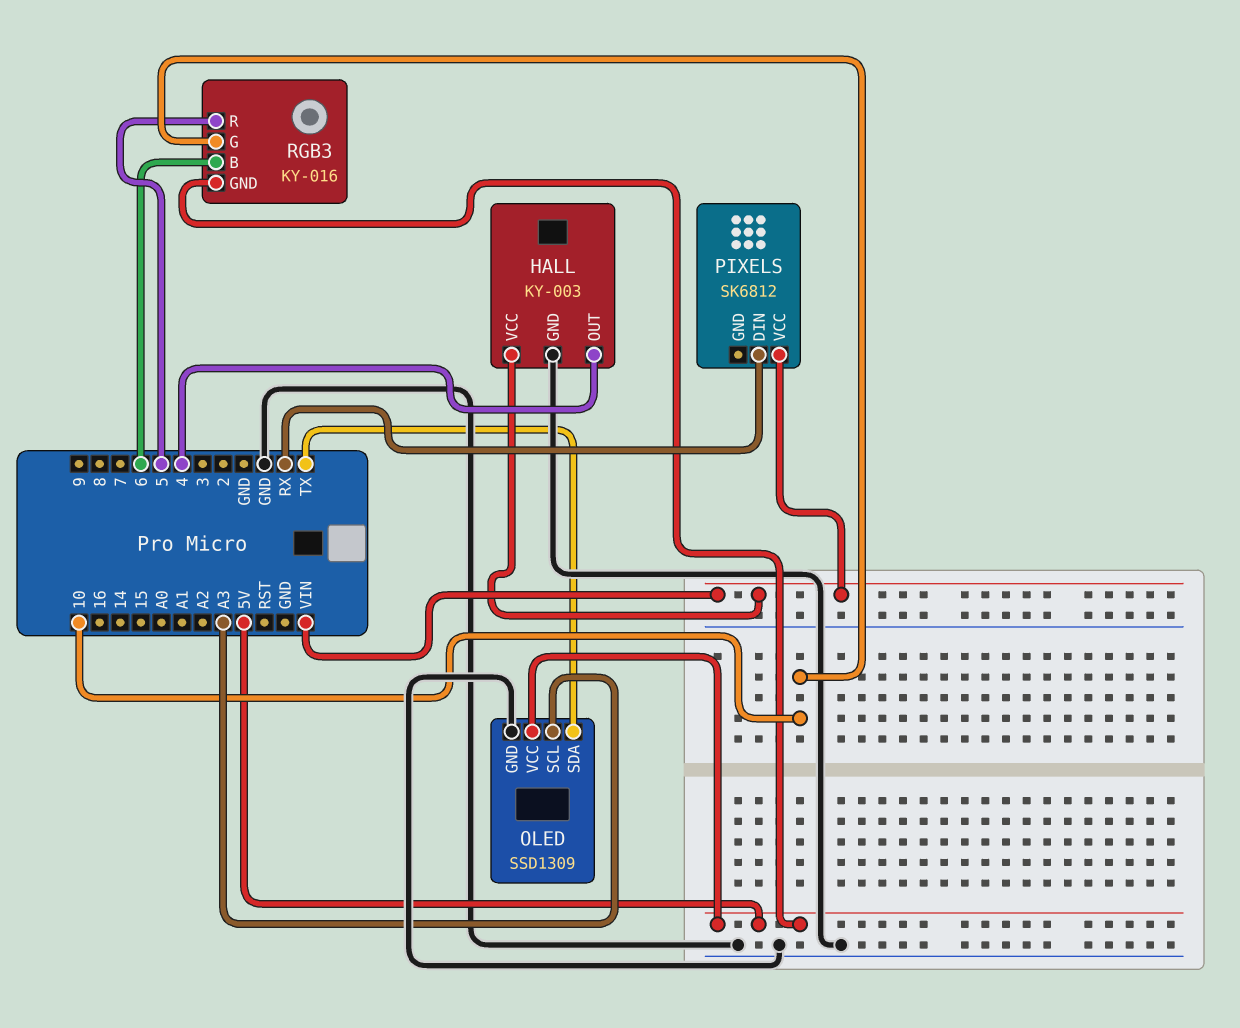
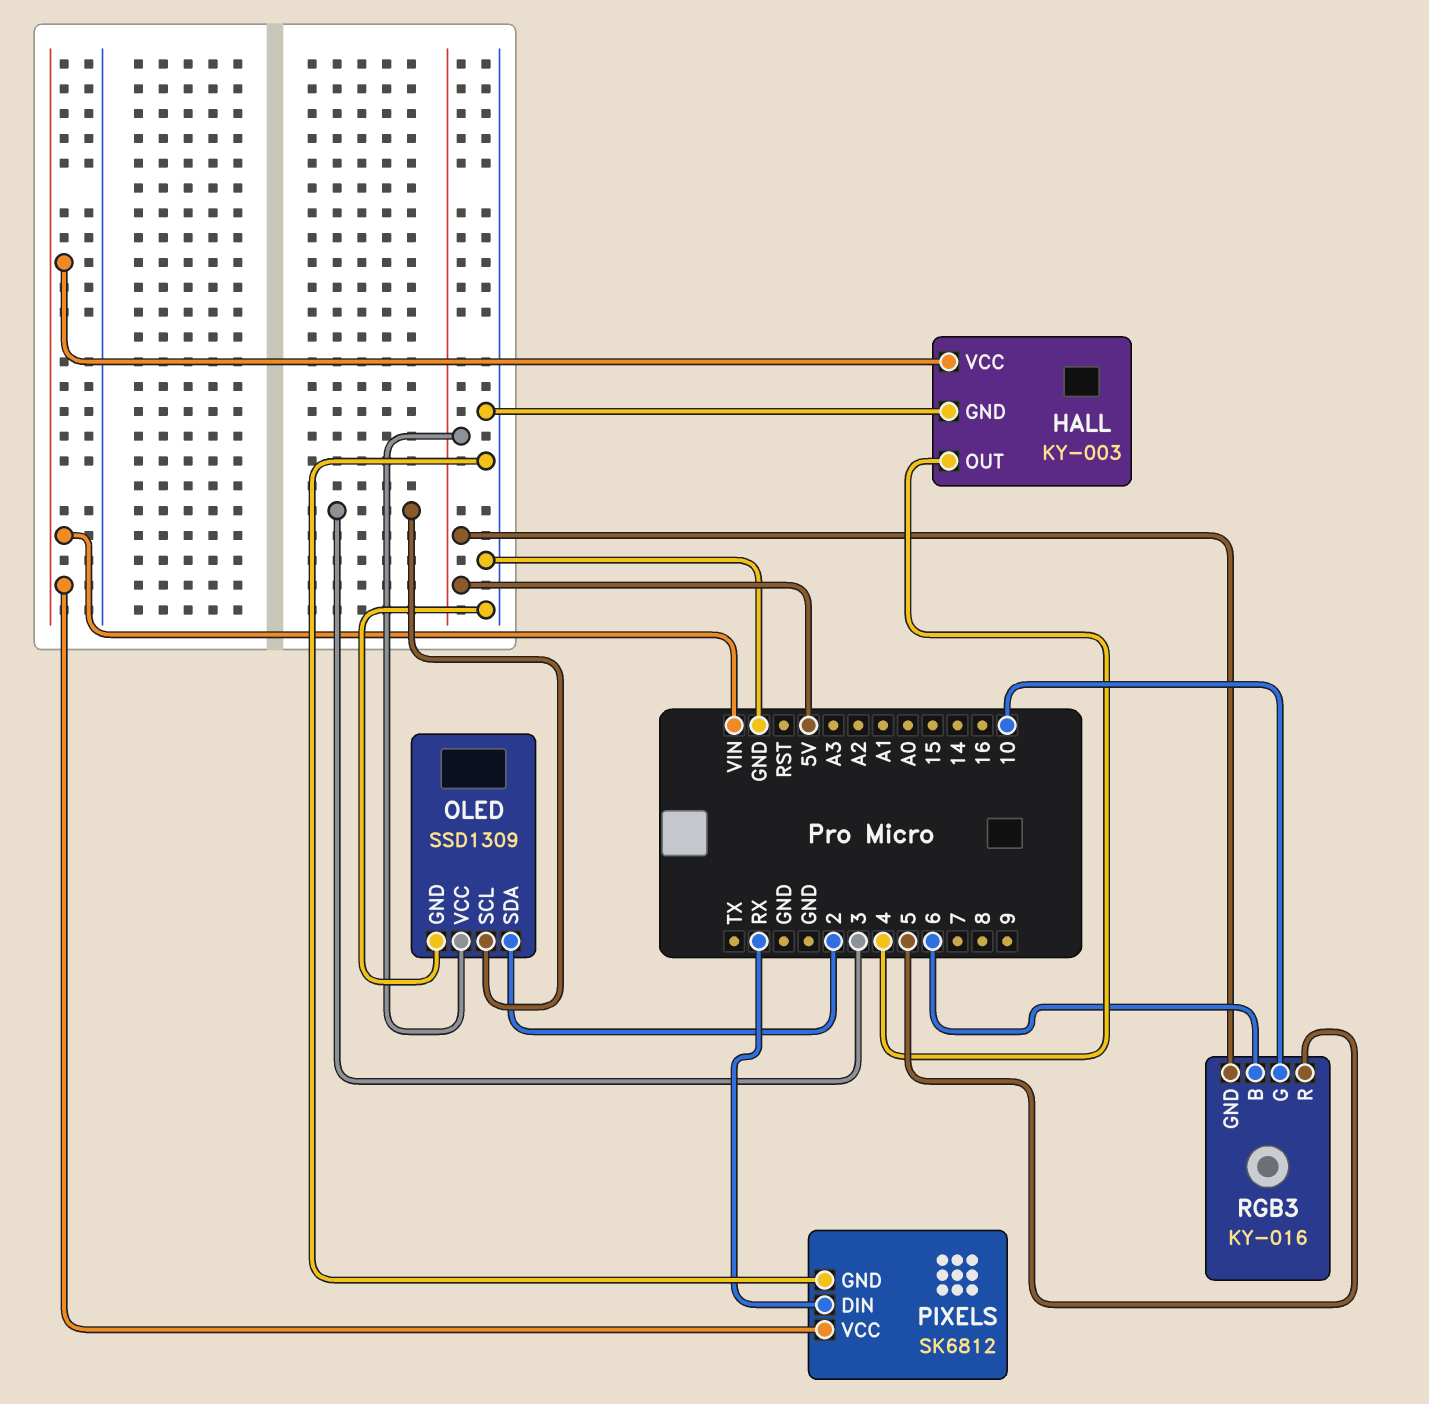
OLED pin SCL: A3 -> 3
OLED pin SDA: TX -> 2
PIXELS pin GND: none -> GND

